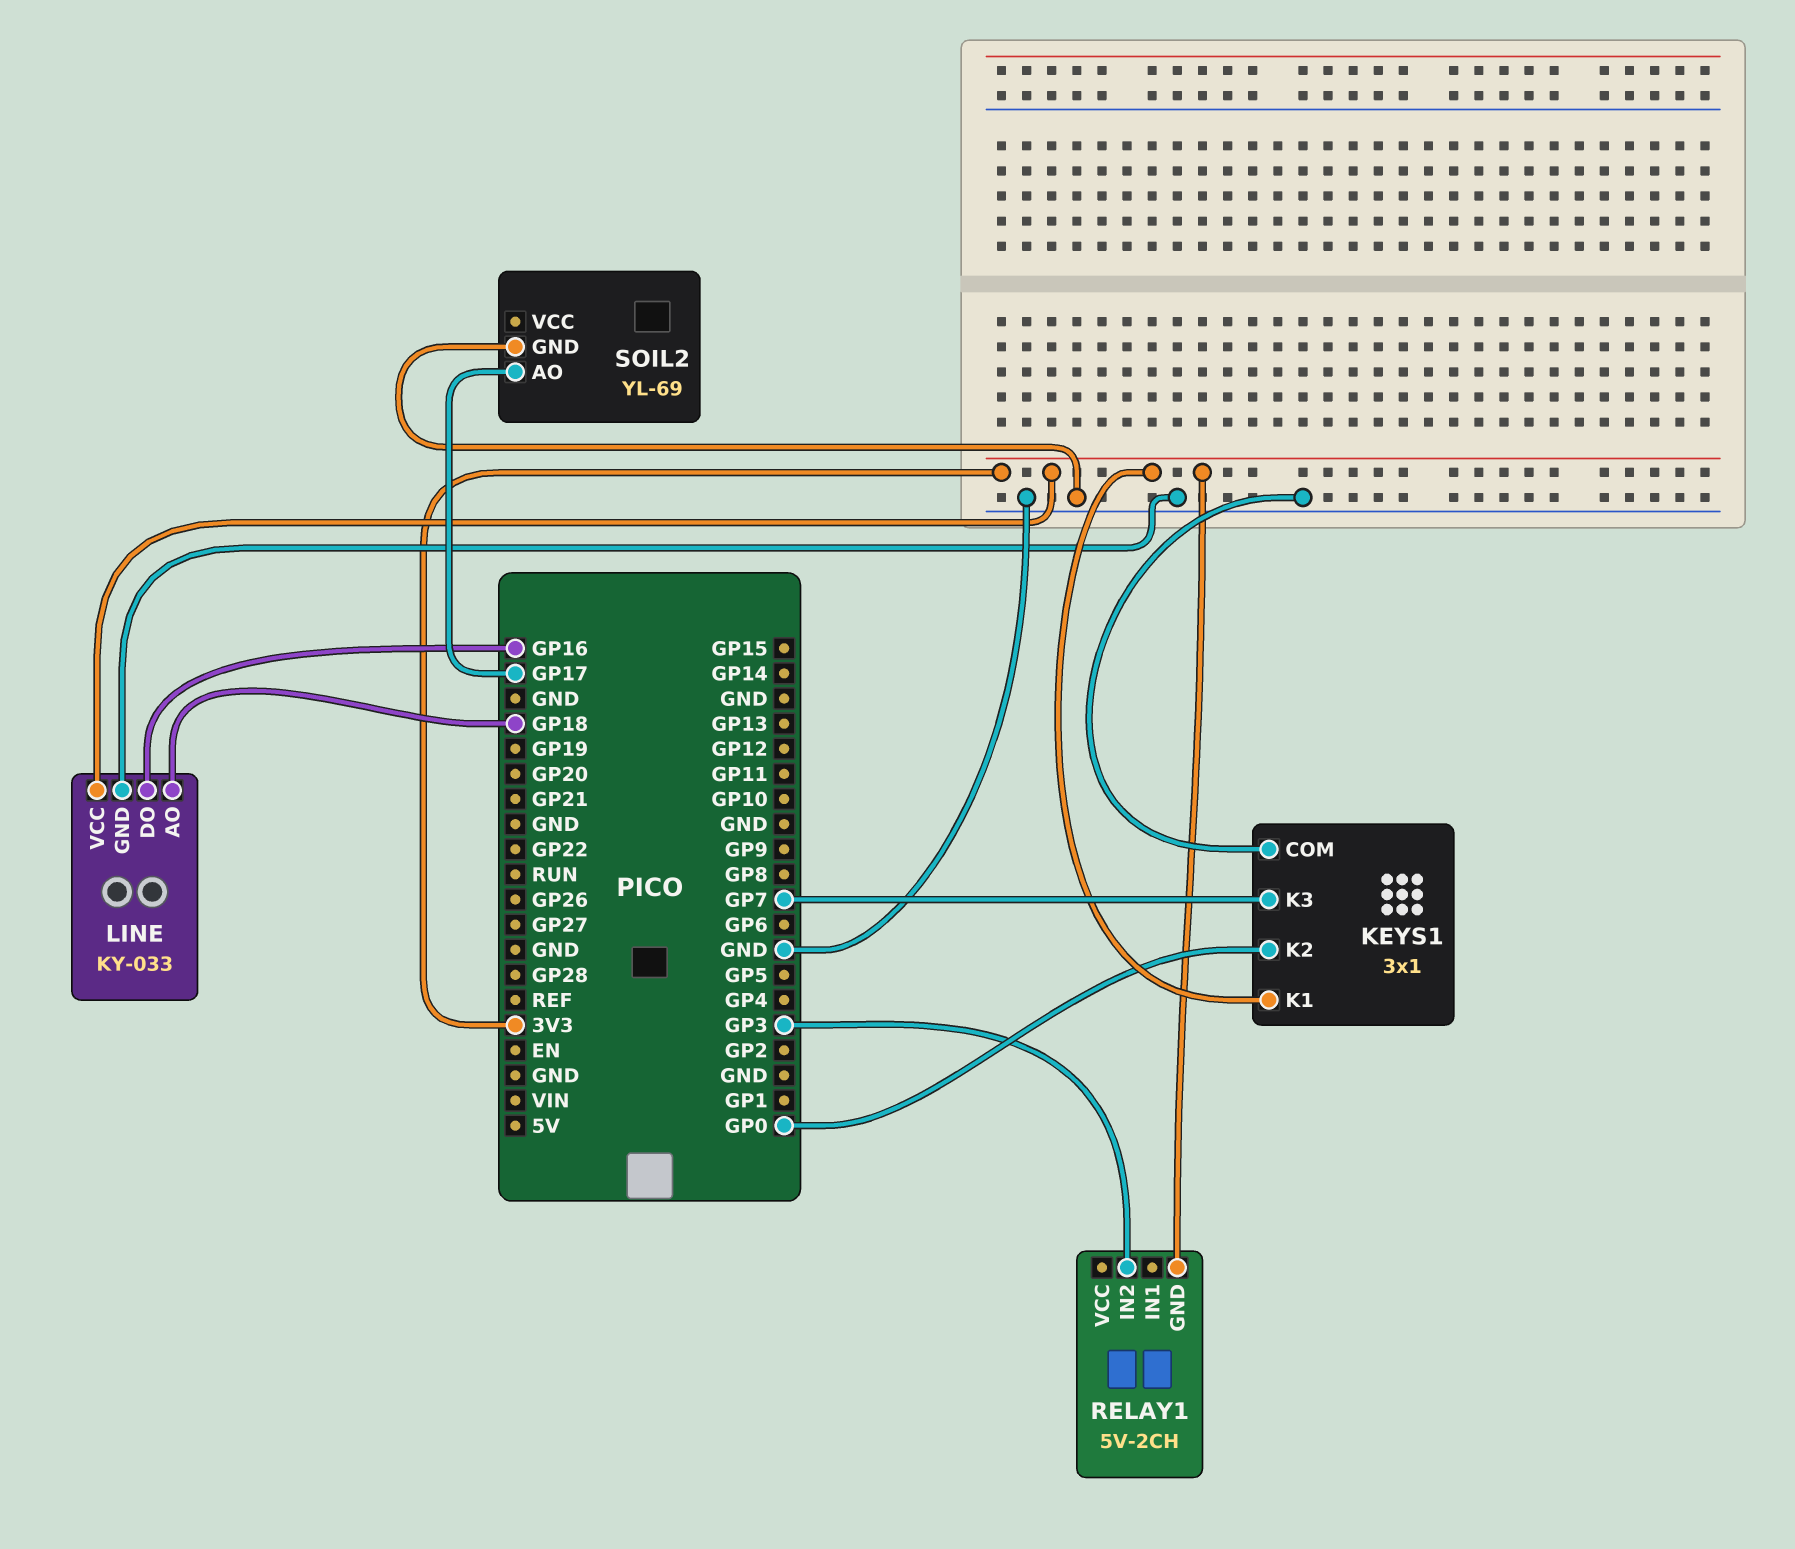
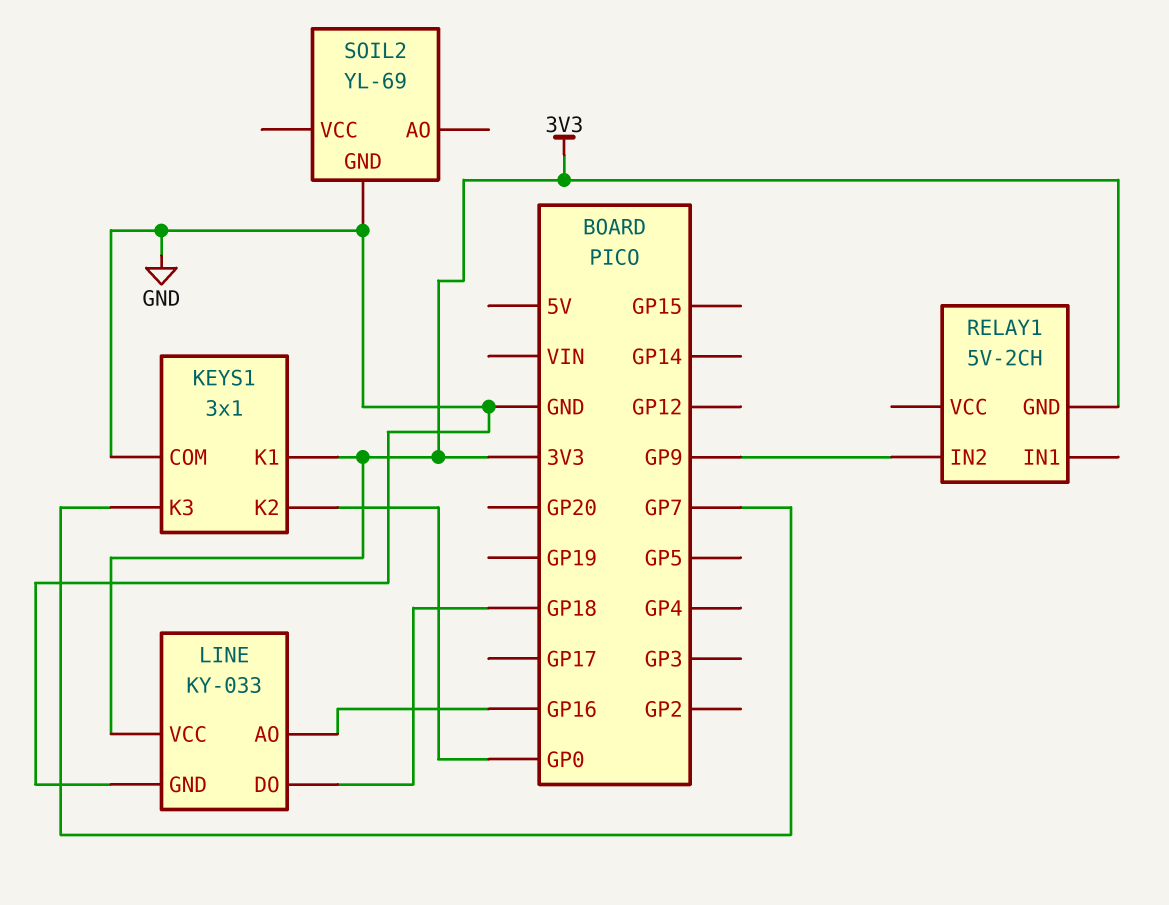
LINE pin AO: GP18 -> GP16
LINE pin DO: GP16 -> GP18
RELAY1 pin IN2: GP3 -> GP9
SOIL2 pin AO: GP17 -> none

